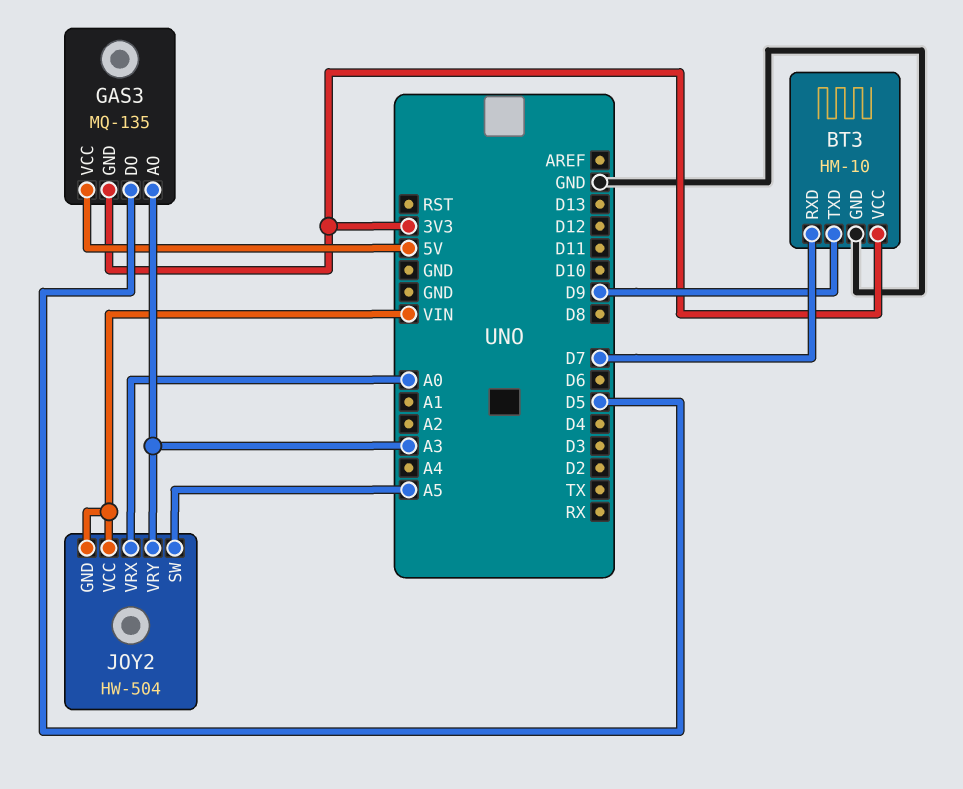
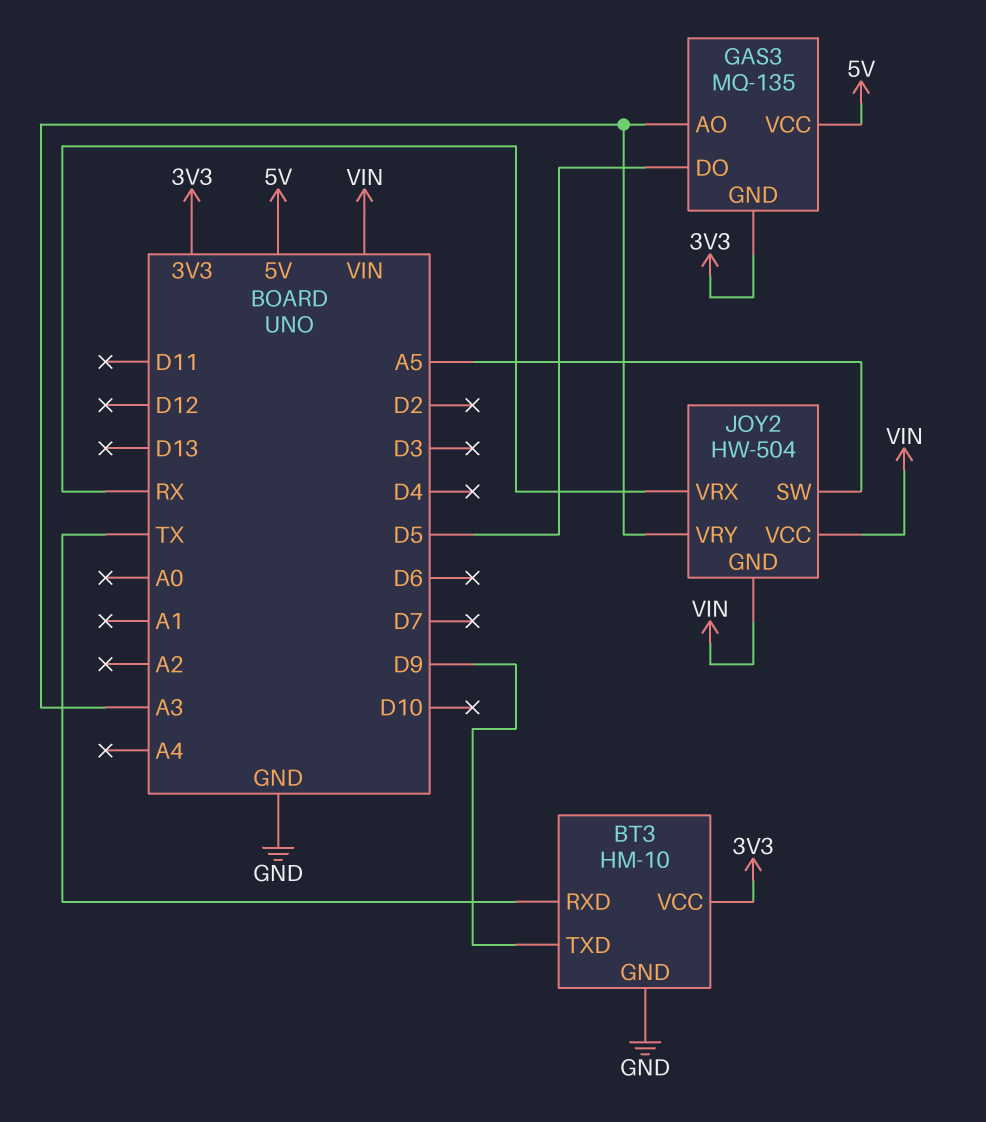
BT3 pin RXD: D7 -> TX
JOY2 pin VRX: A0 -> RX

